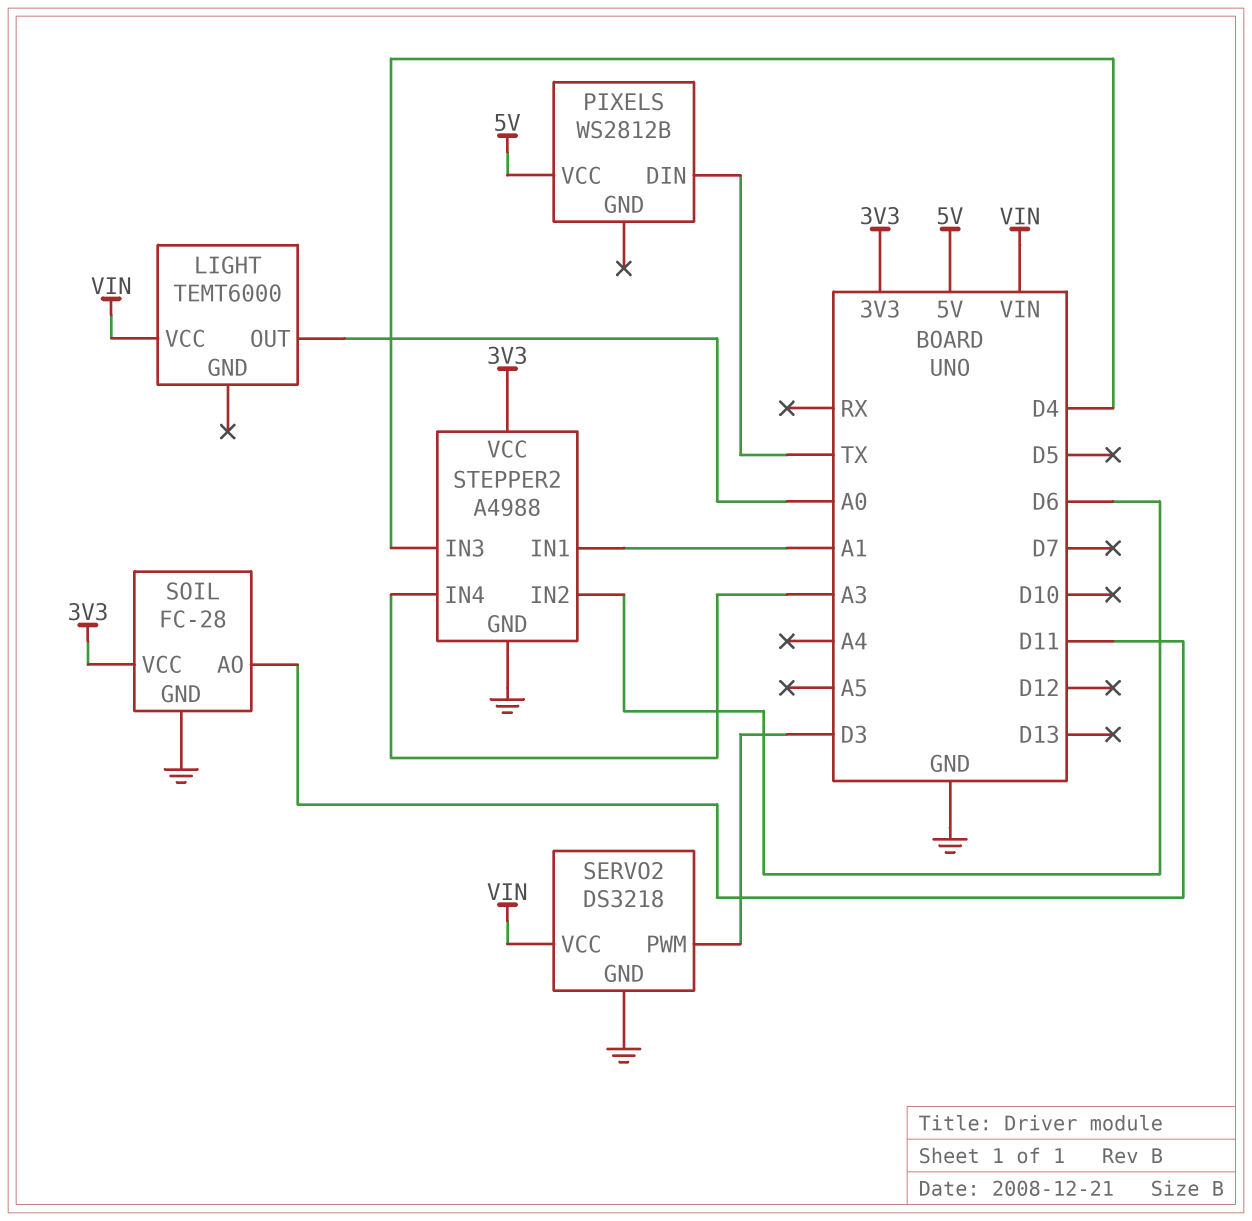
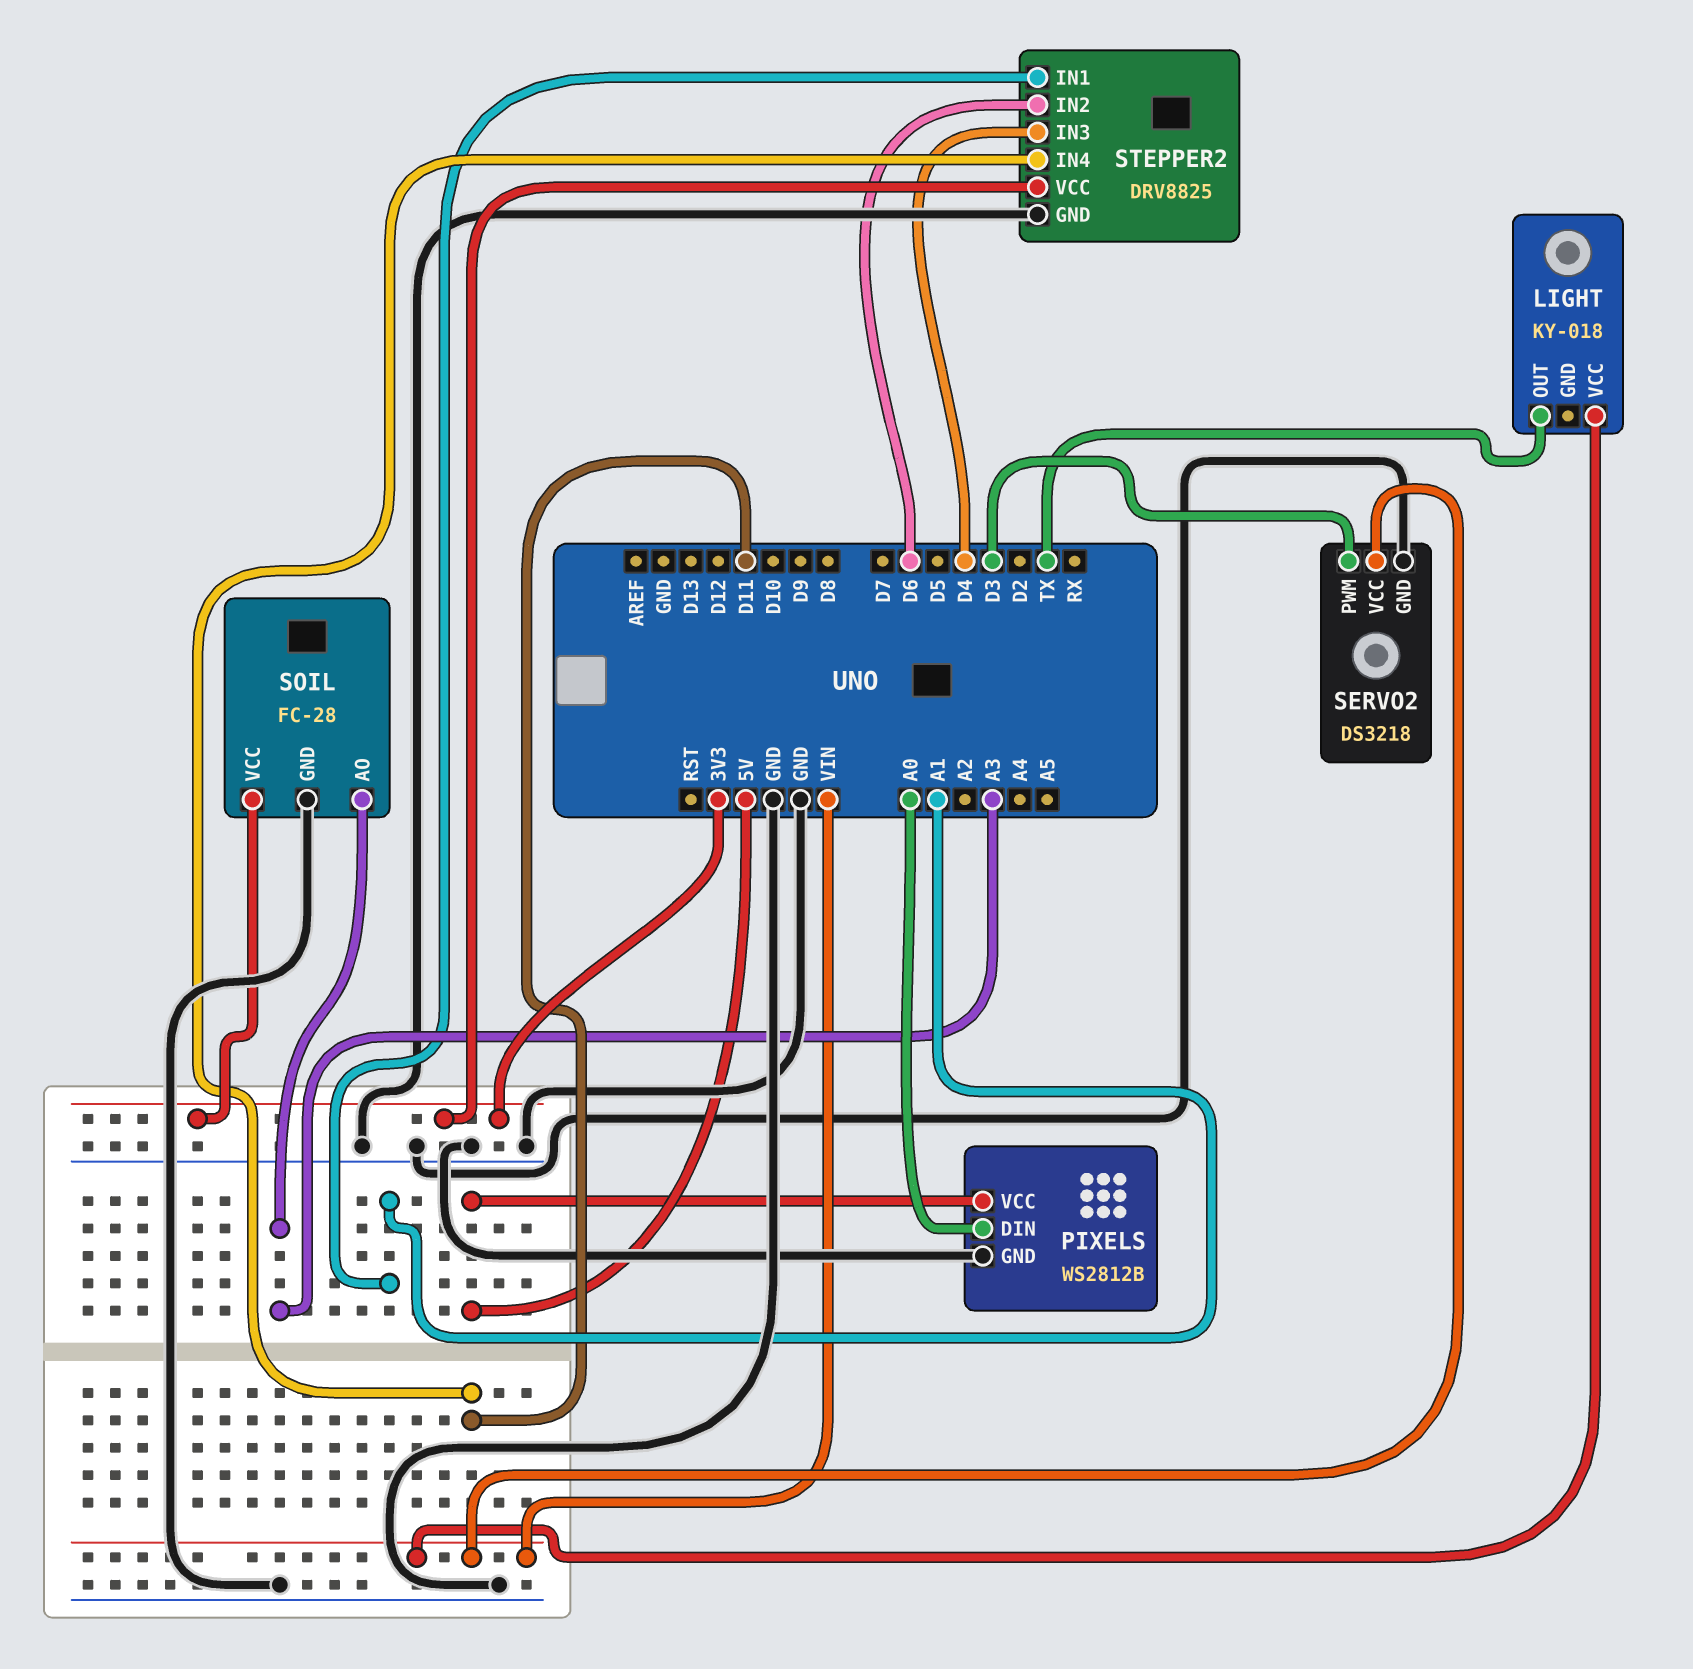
LIGHT: TEMT6000 -> KY-018
LIGHT pin OUT: A0 -> TX
PIXELS pin DIN: TX -> A0
PIXELS pin GND: none -> GND
SOIL pin AO: D11 -> A3
STEPPER2: A4988 -> DRV8825
STEPPER2 pin IN4: A3 -> D11

